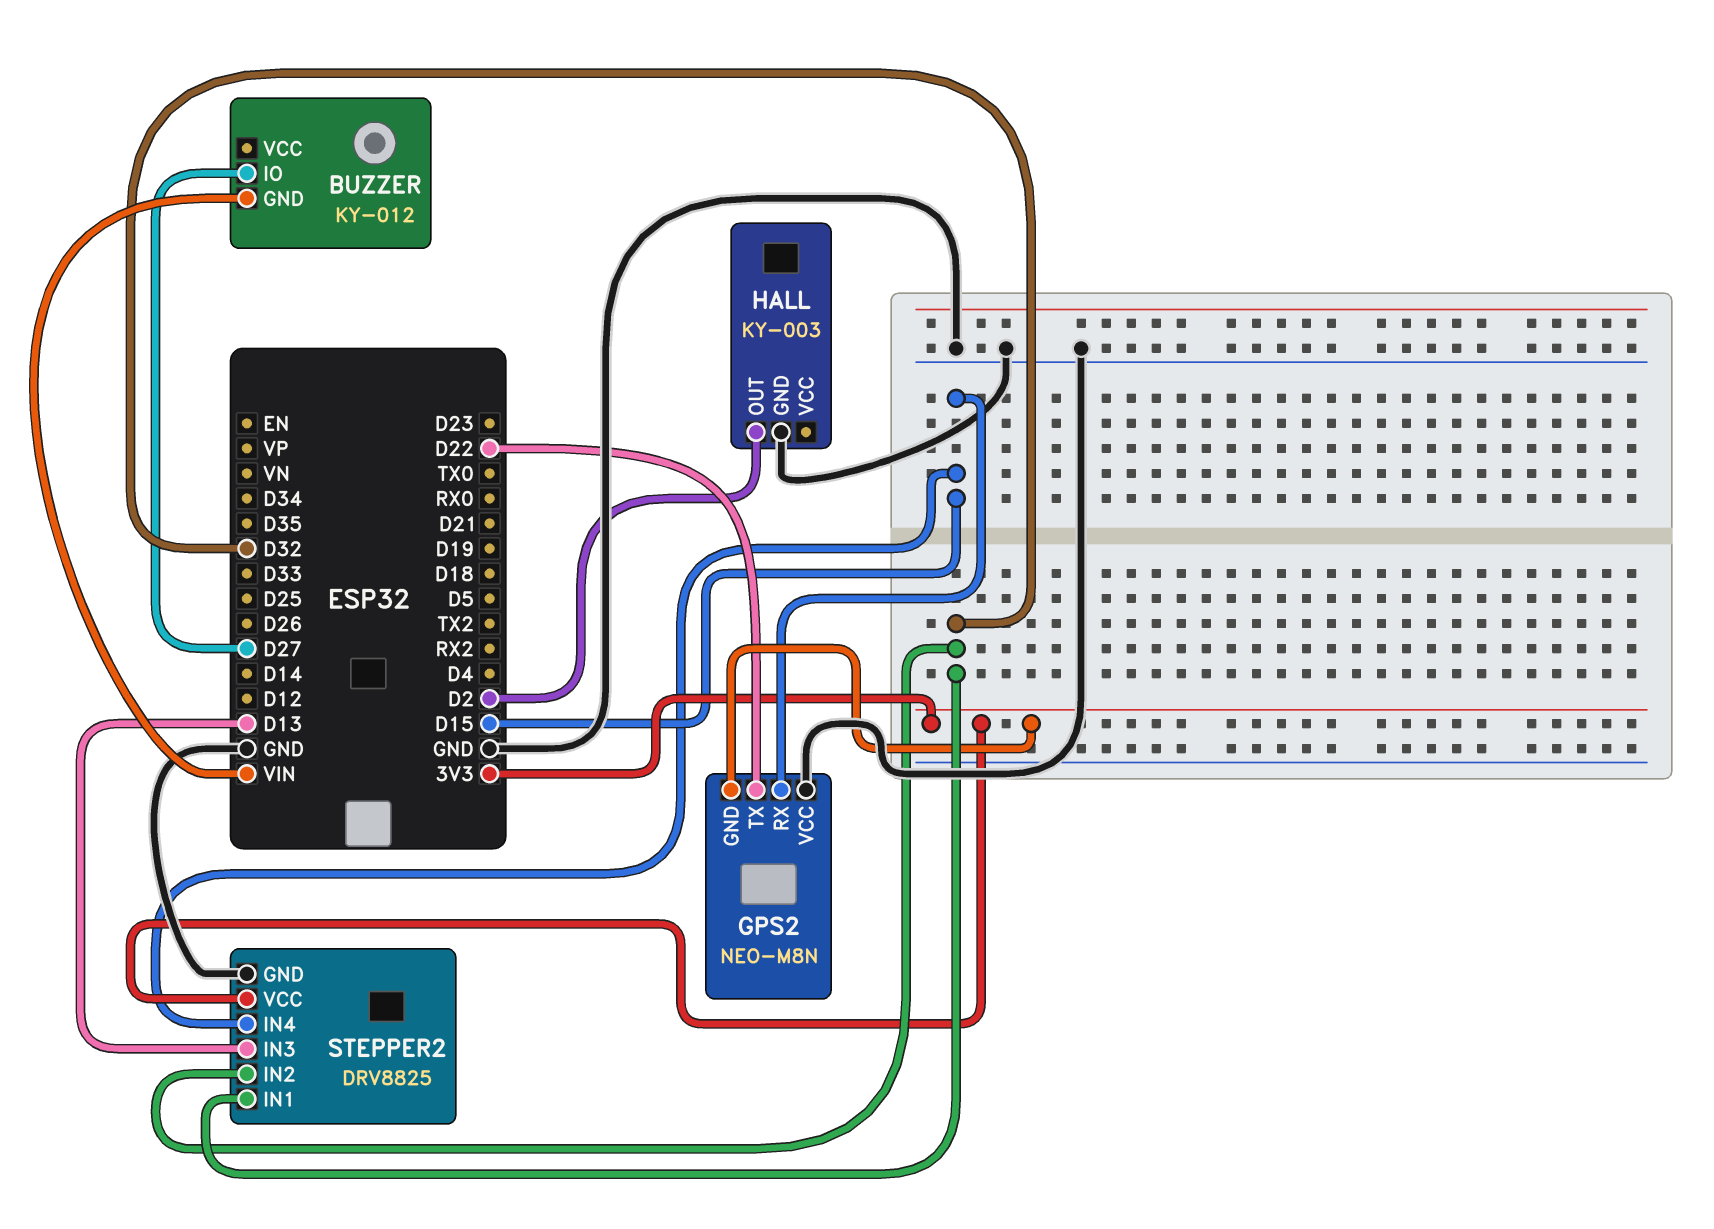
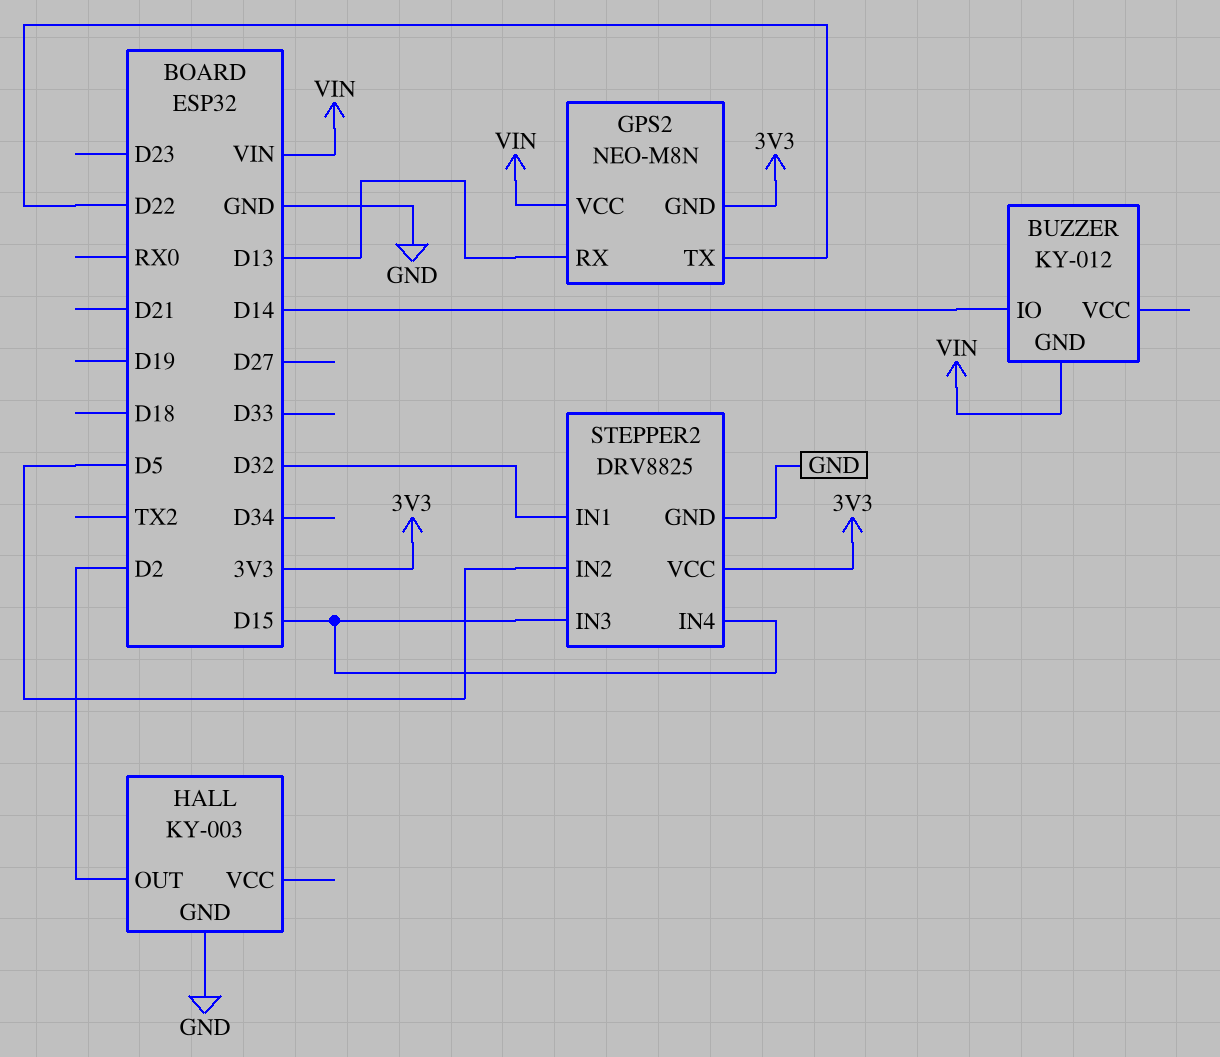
BUZZER pin IO: D27 -> D14
GPS2 pin RX: D15 -> D13
GPS2 pin VCC: GND -> VIN
STEPPER2 pin IN2: D32 -> D5
STEPPER2 pin IN3: D13 -> D15

